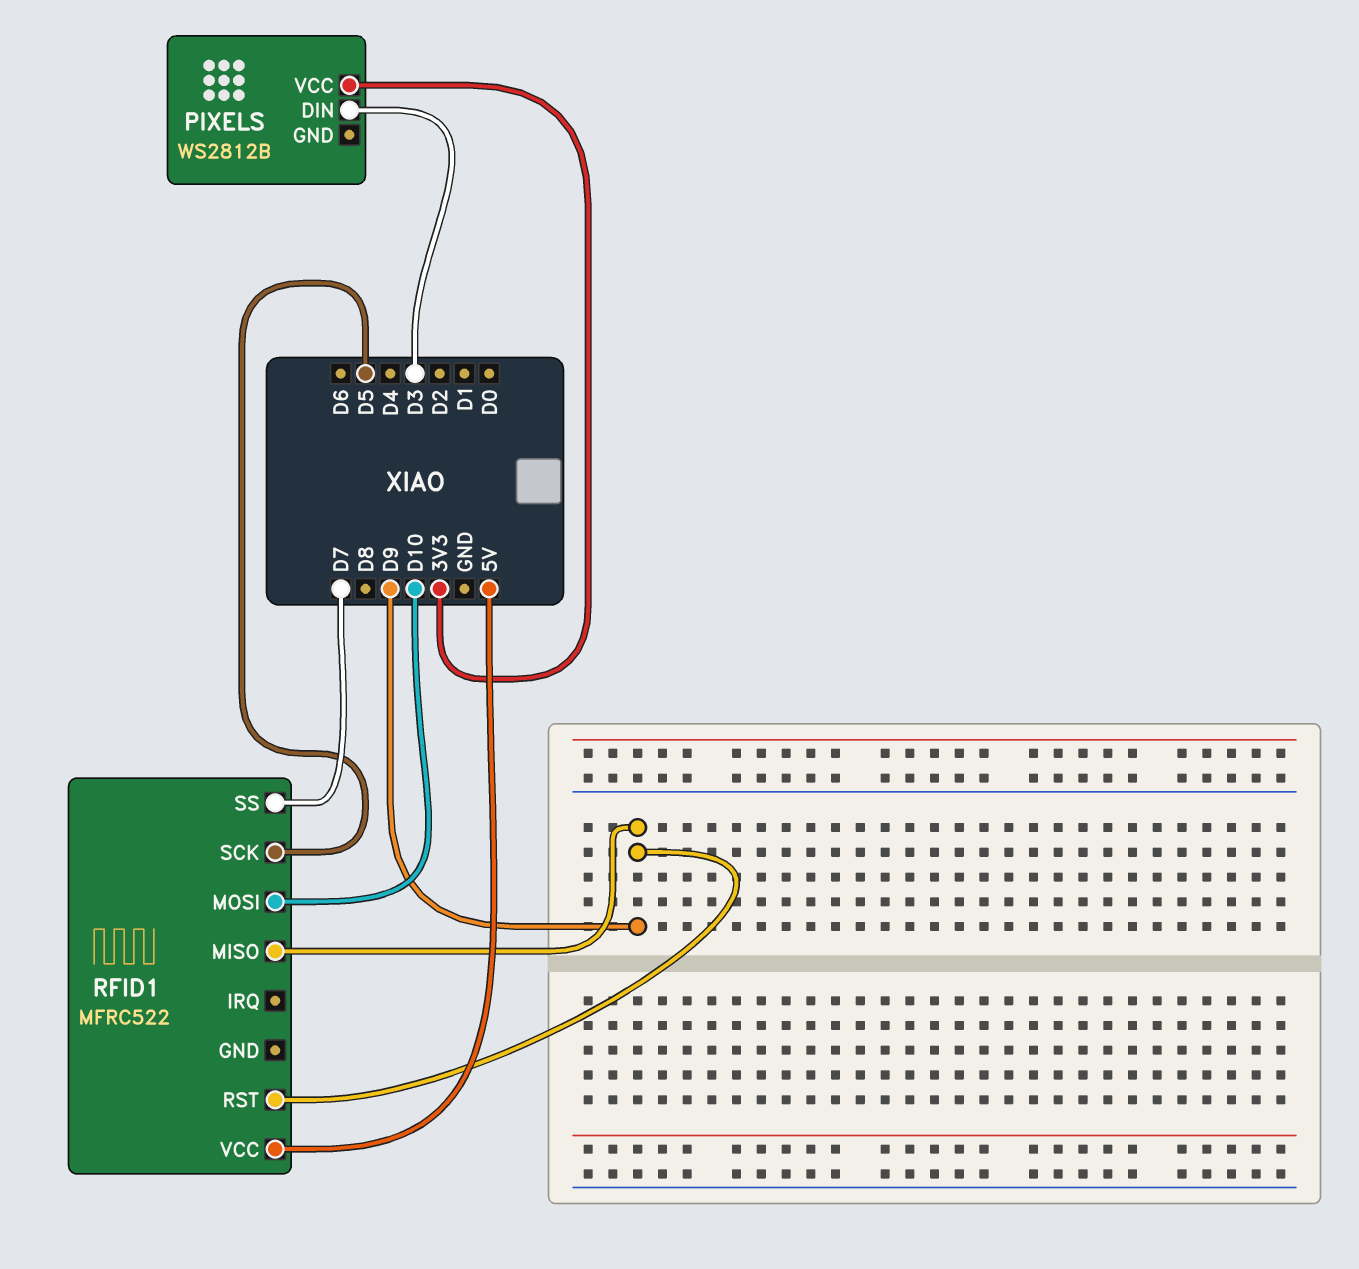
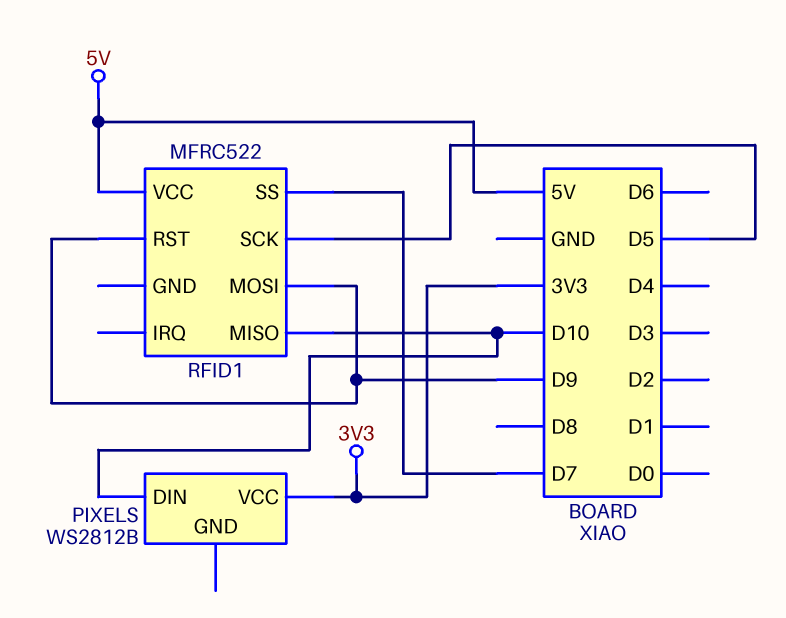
PIXELS pin DIN: D3 -> D10
RFID1 pin MISO: D9 -> D10
RFID1 pin MOSI: D10 -> D9

